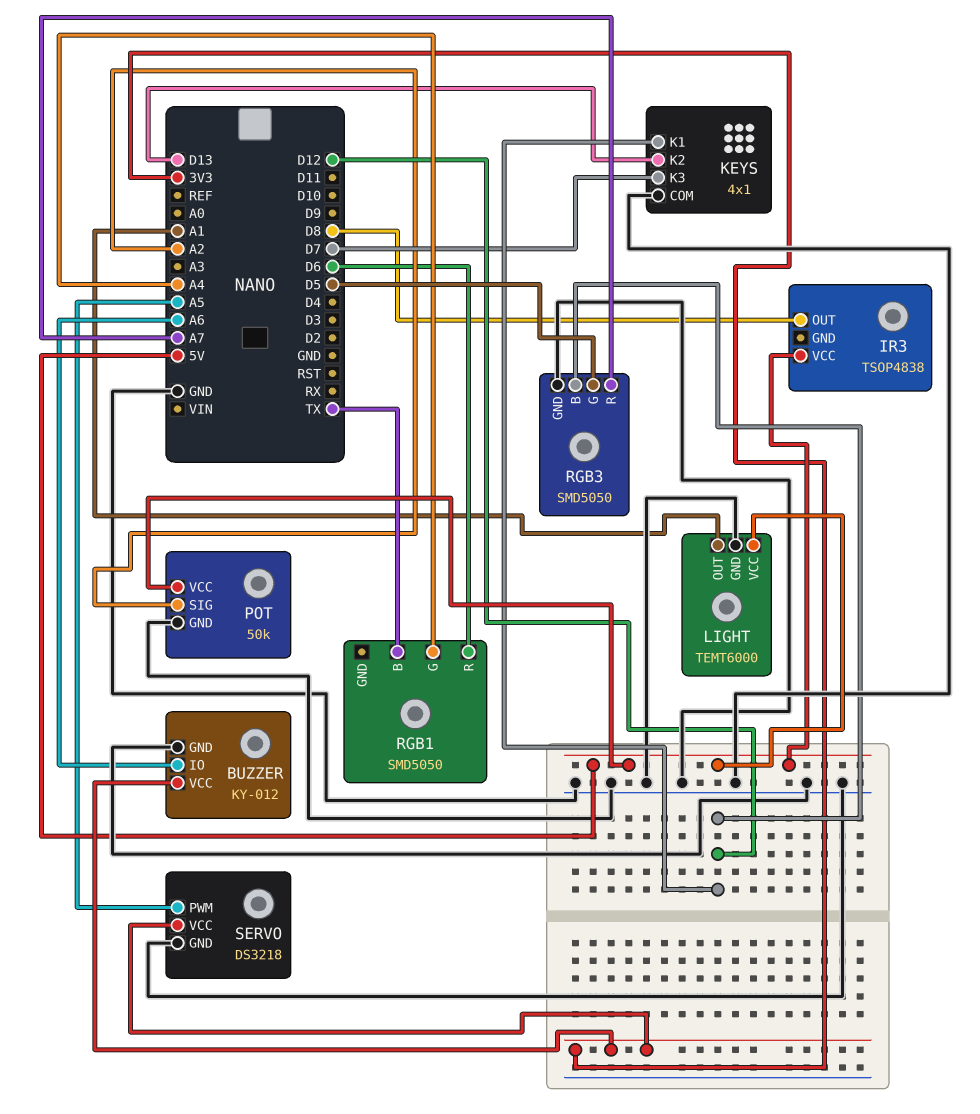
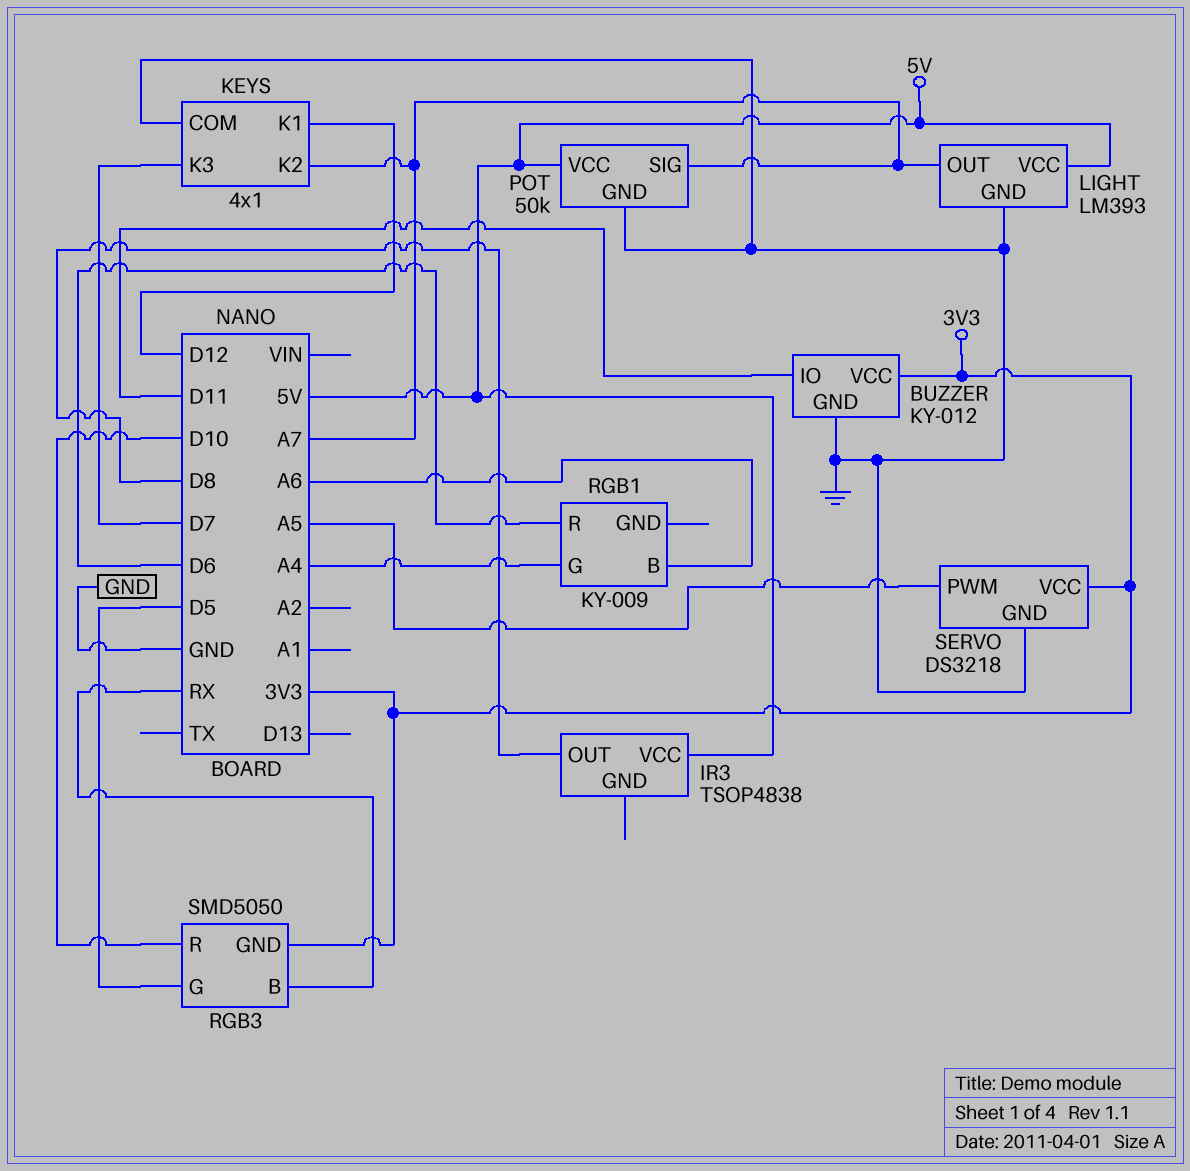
BUZZER pin IO: A6 -> D11
KEYS pin K2: D13 -> A7
LIGHT: TEMT6000 -> LM393
LIGHT pin OUT: A1 -> A7
POT pin SIG: A2 -> A7
RGB1: SMD5050 -> KY-009
RGB1 pin B: TX -> A6
RGB3 pin B: D12 -> RX
RGB3 pin GND: GND -> 3V3
RGB3 pin R: A7 -> D10

